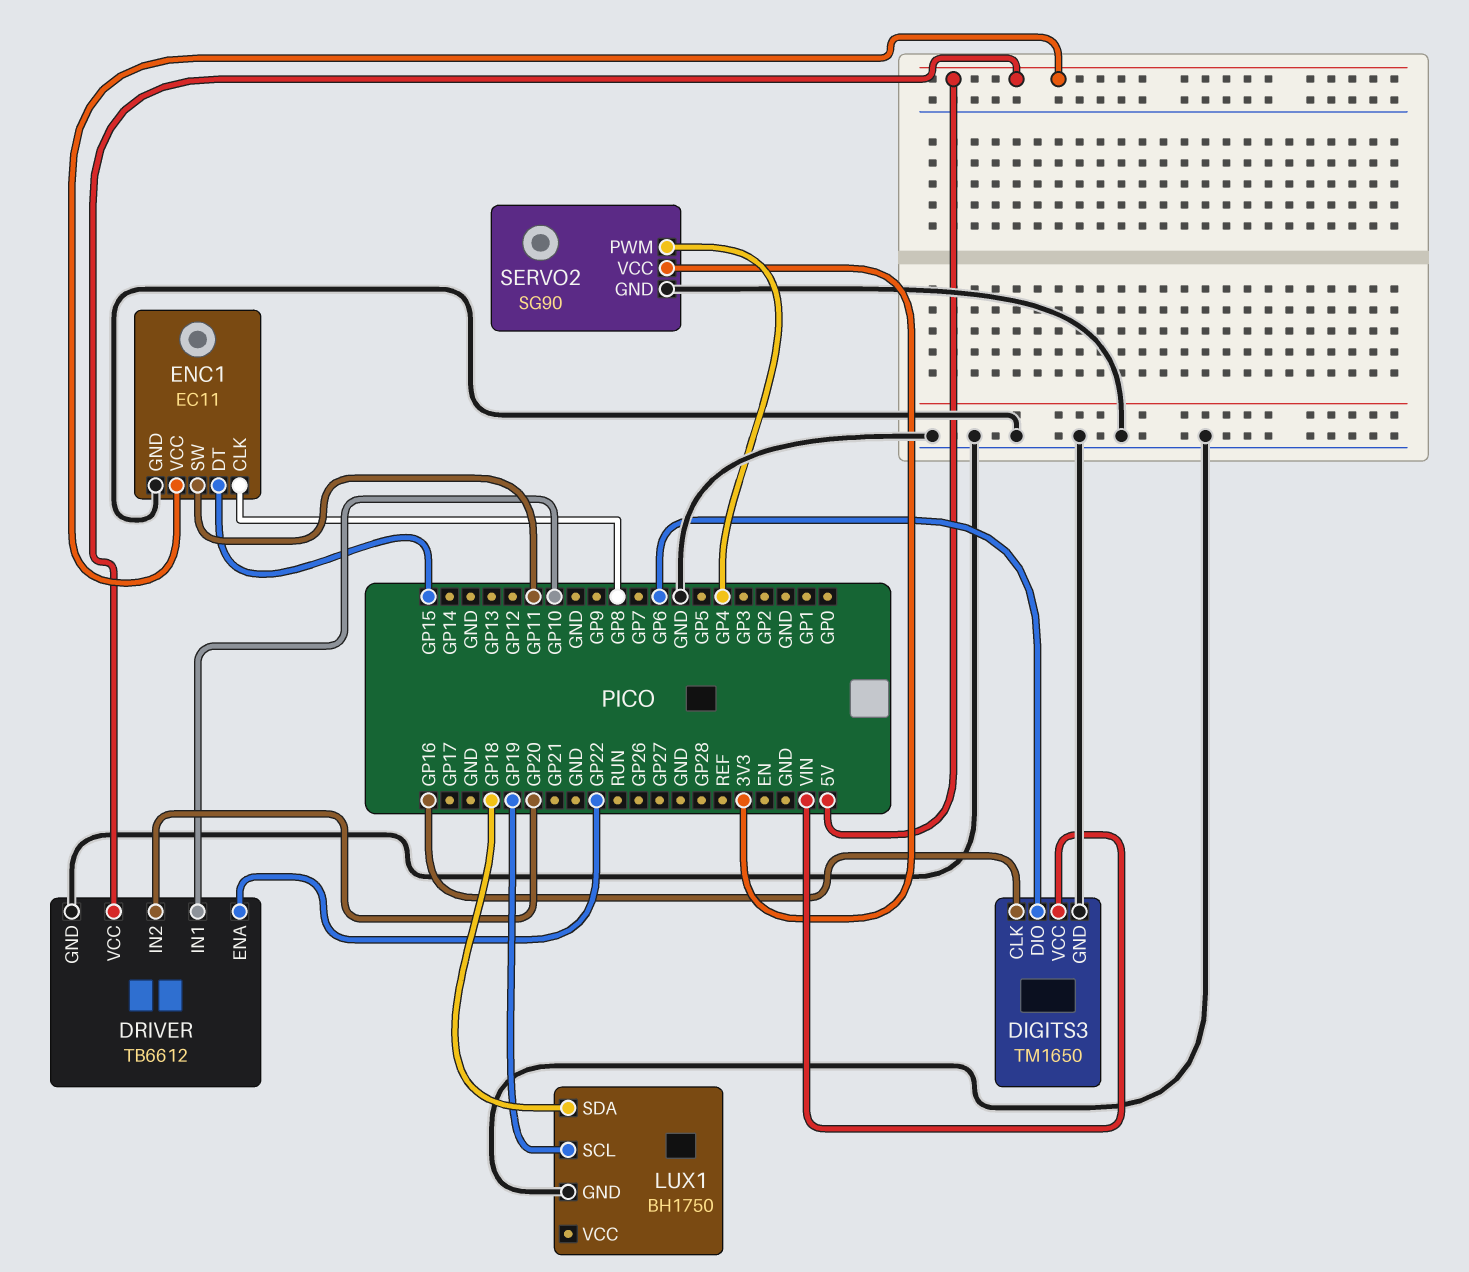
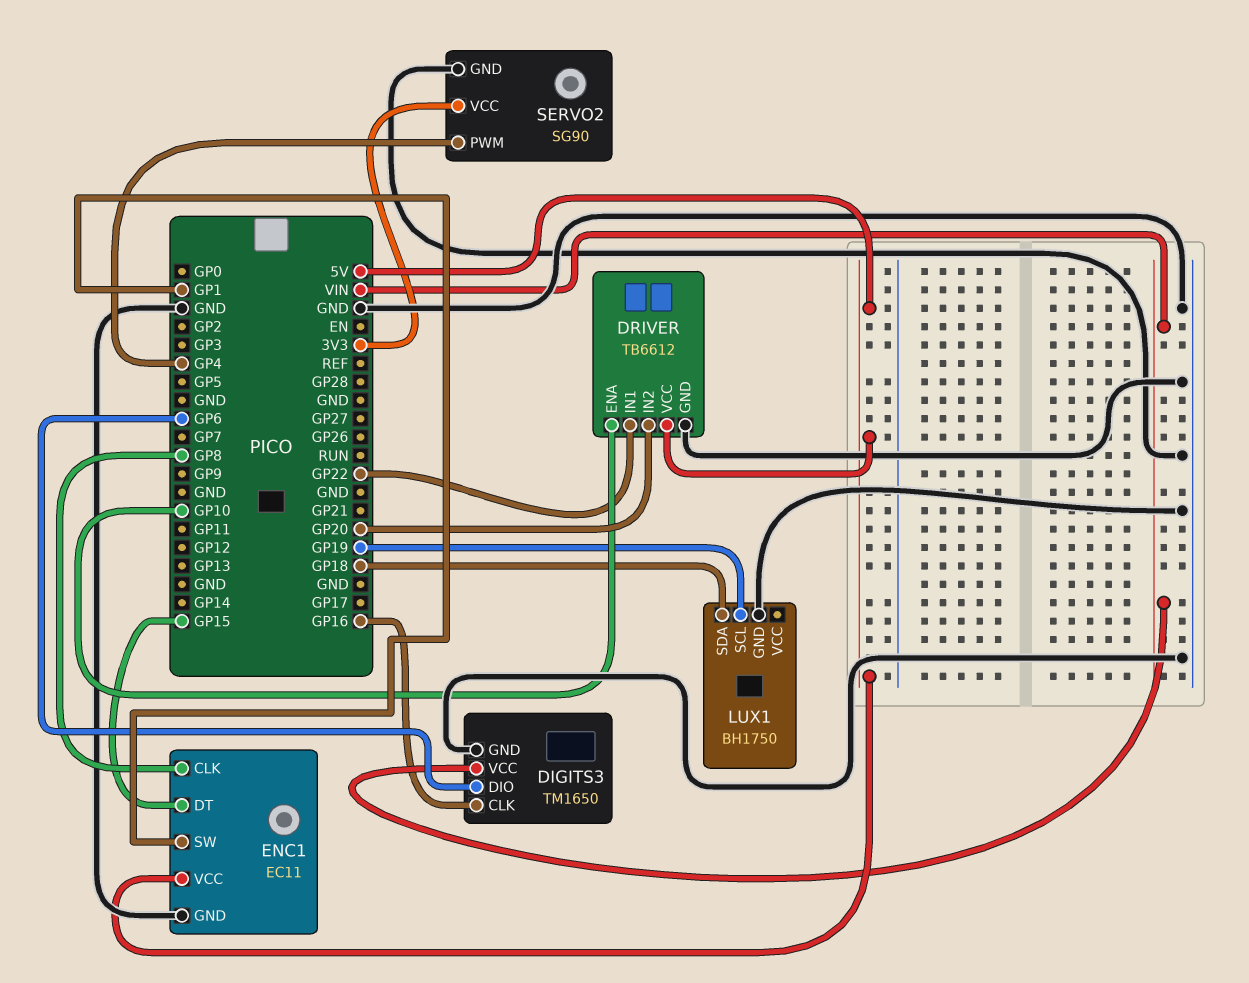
DRIVER pin ENA: GP22 -> GP10
DRIVER pin IN1: GP10 -> GP22
ENC1 pin SW: GP11 -> GP1

